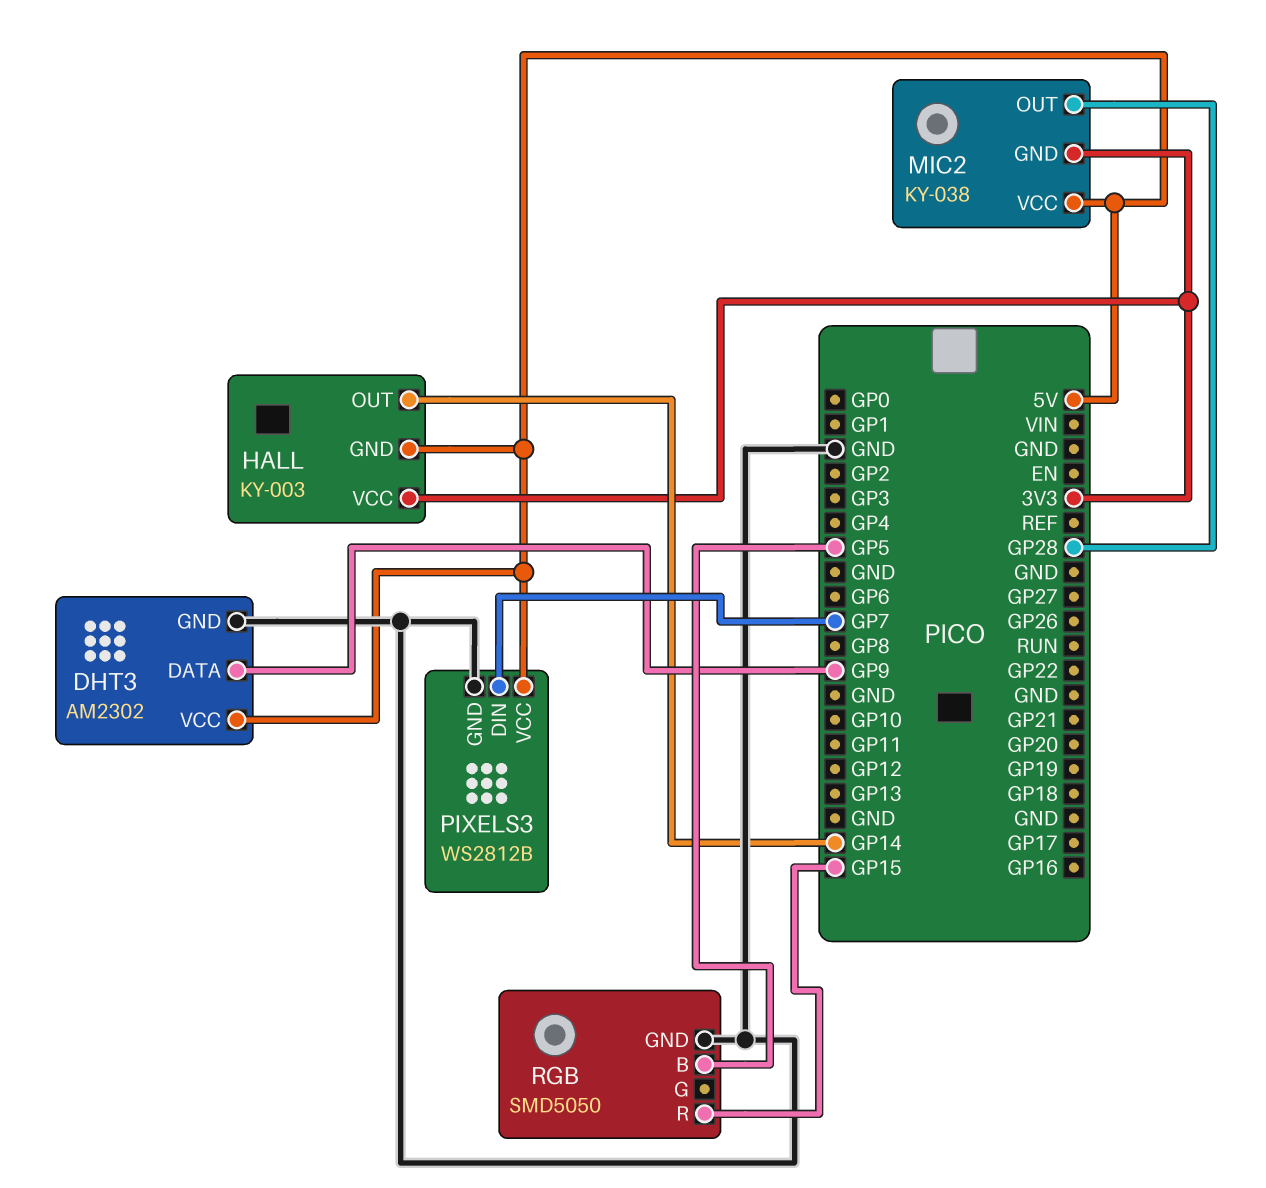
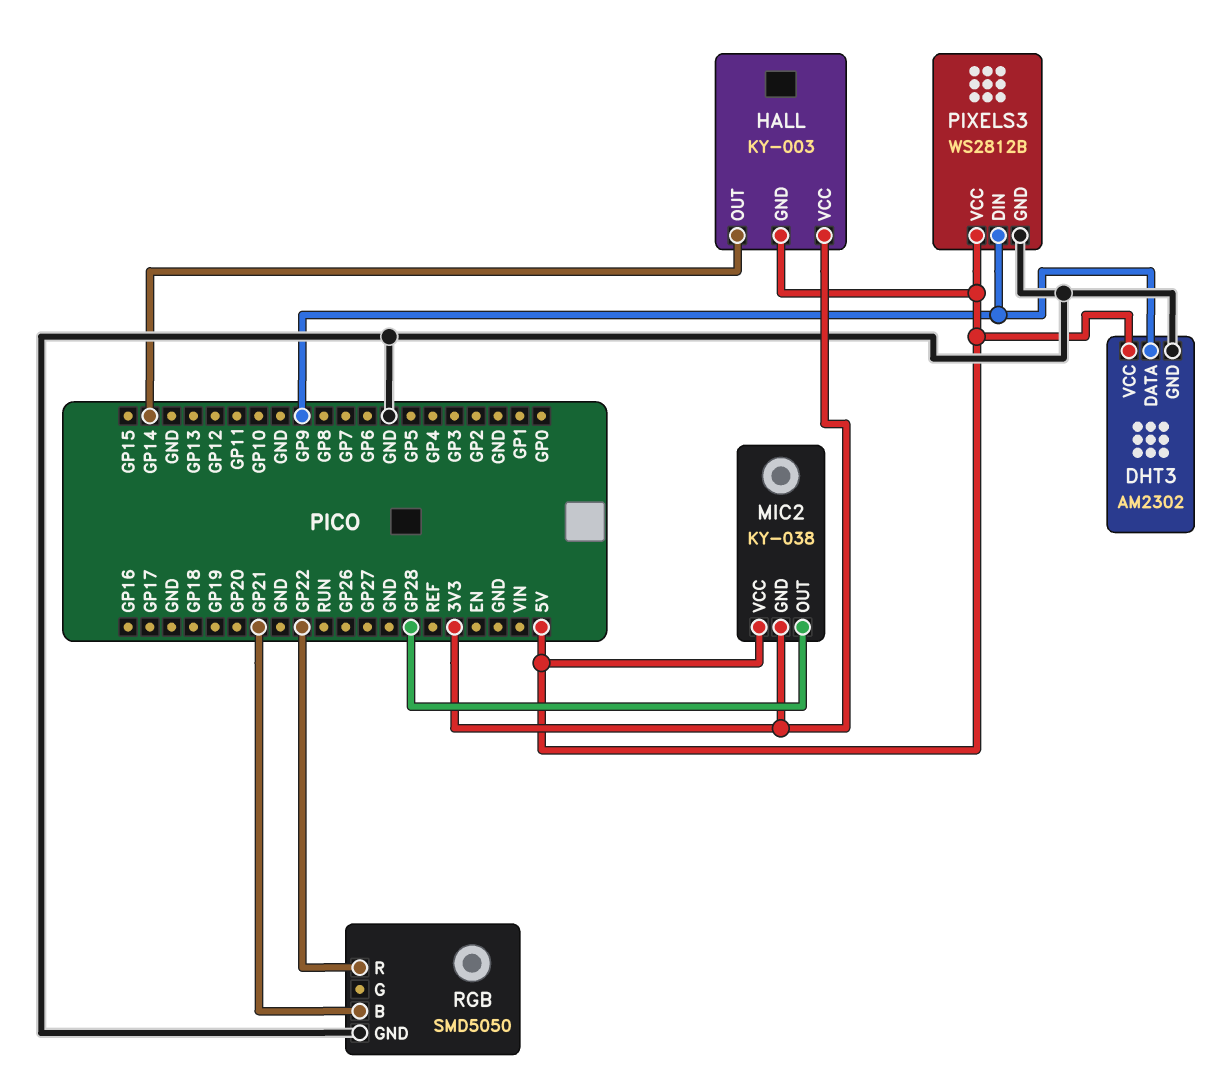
PIXELS3 pin DIN: GP7 -> GP9
RGB pin B: GP5 -> GP21
RGB pin R: GP15 -> GP22

